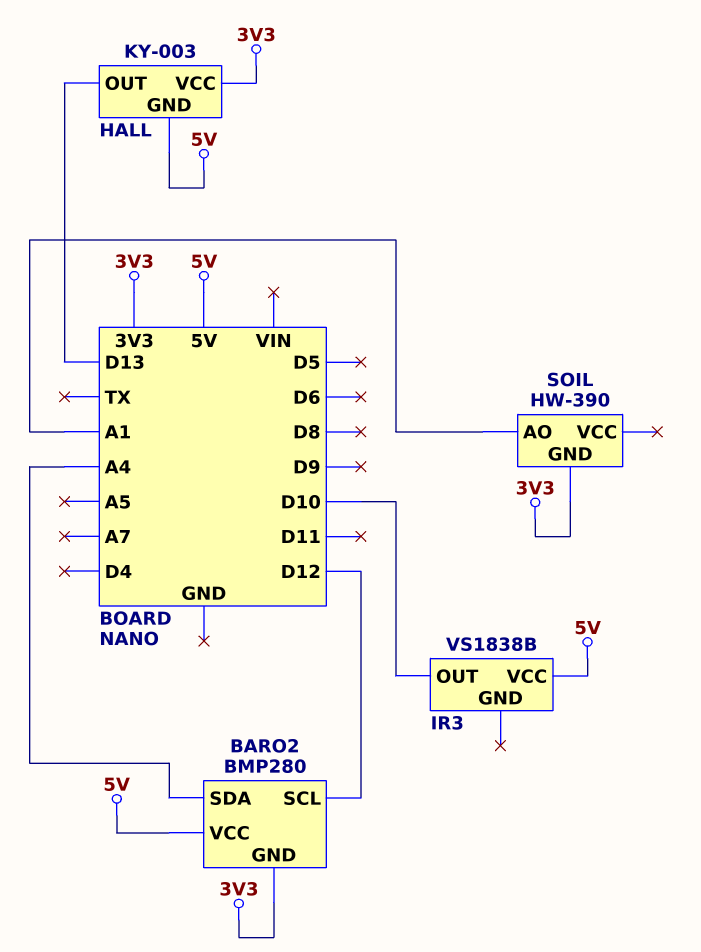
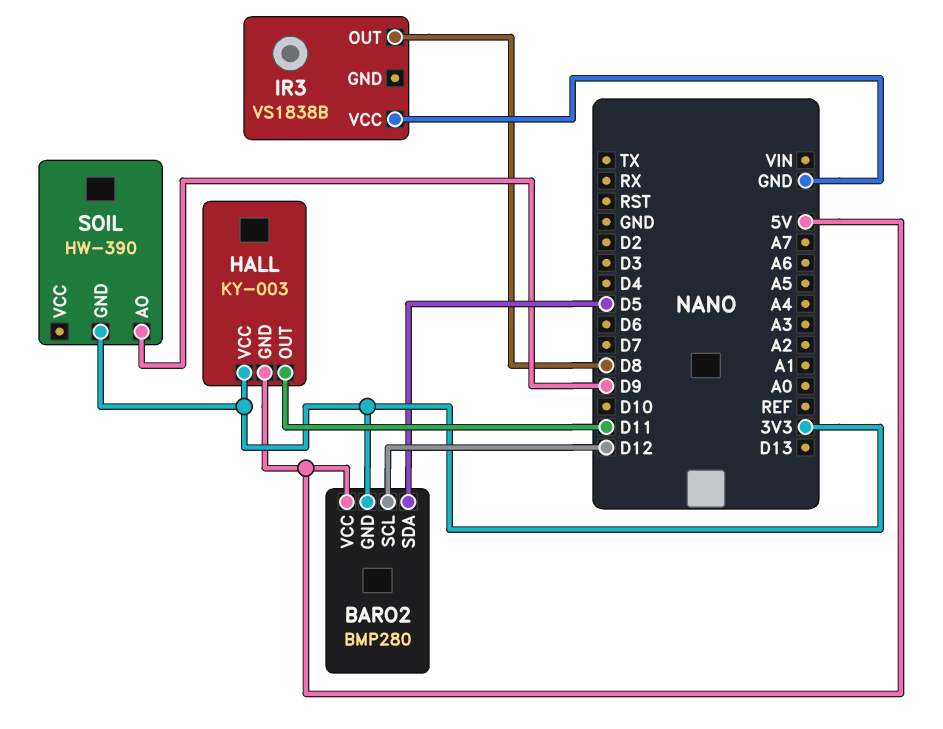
BARO2 pin SDA: A4 -> D5
HALL pin OUT: D13 -> D11
IR3 pin OUT: D10 -> D8
IR3 pin VCC: 5V -> GND
SOIL pin AO: A1 -> D9

